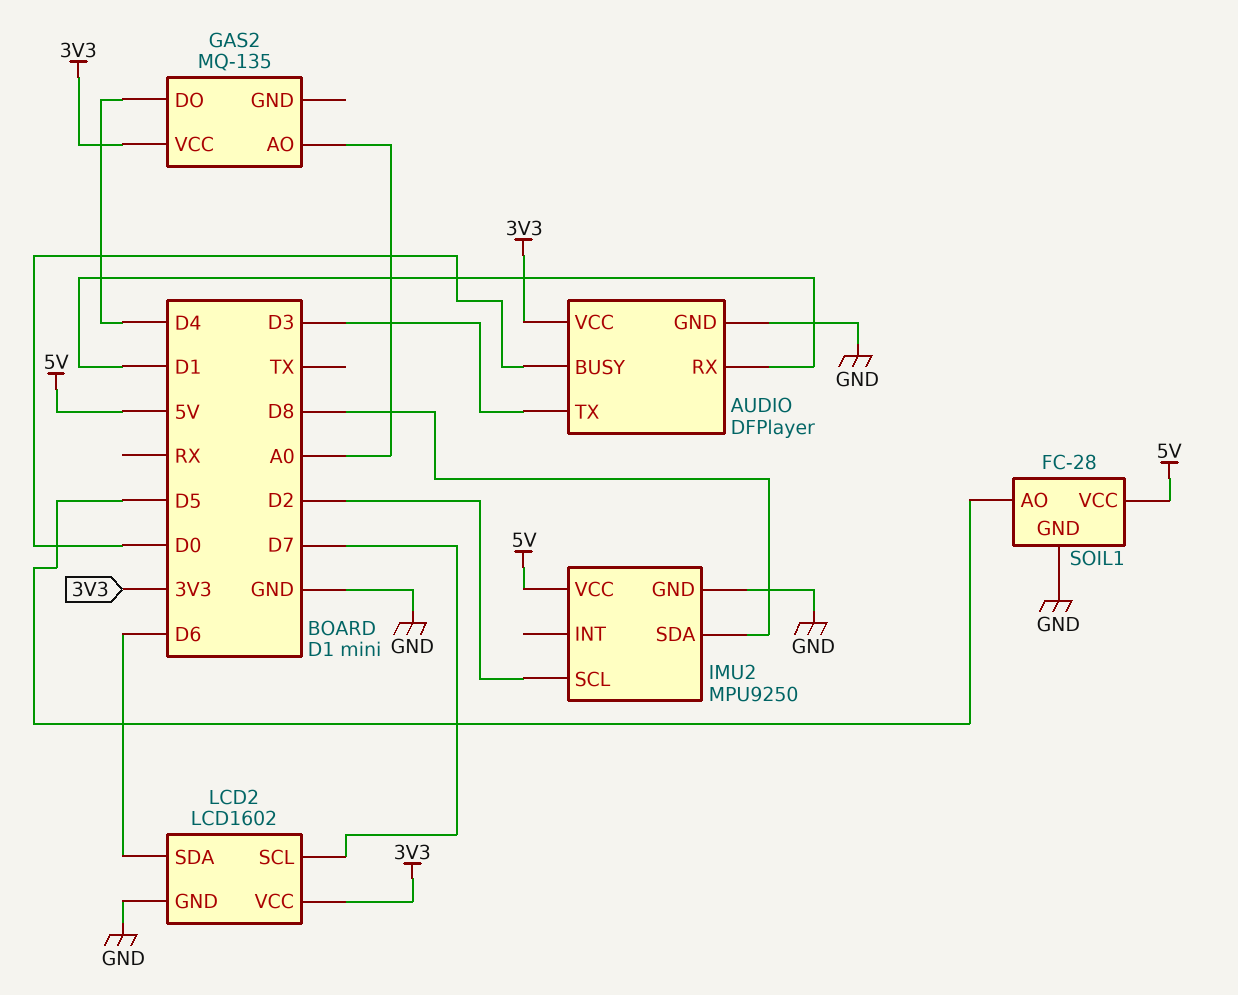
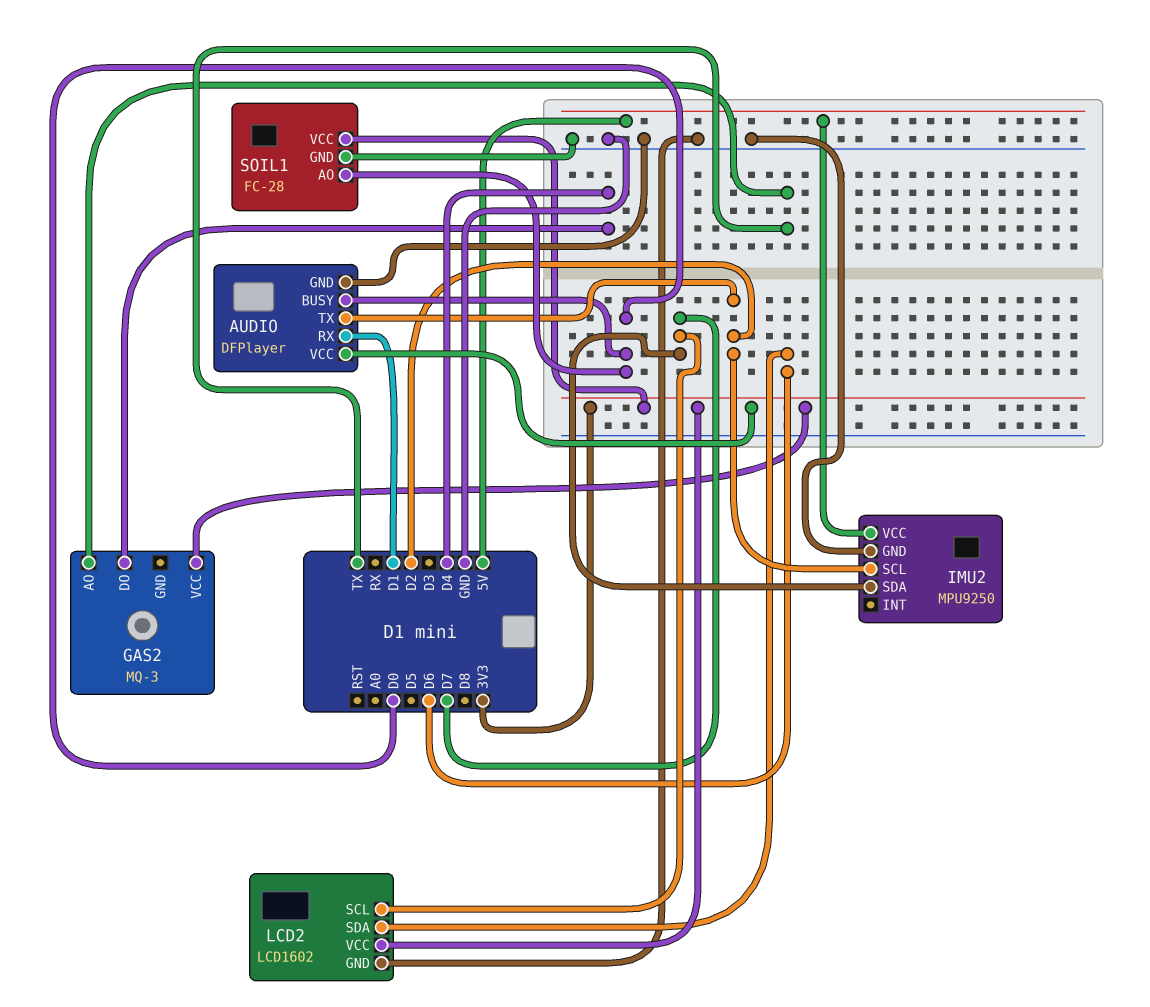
AUDIO pin TX: D3 -> D2
GAS2: MQ-135 -> MQ-3
GAS2 pin AO: A0 -> TX
IMU2 pin SDA: D8 -> D7
SOIL1 pin AO: D5 -> D0
SOIL1 pin VCC: 5V -> 3V3

